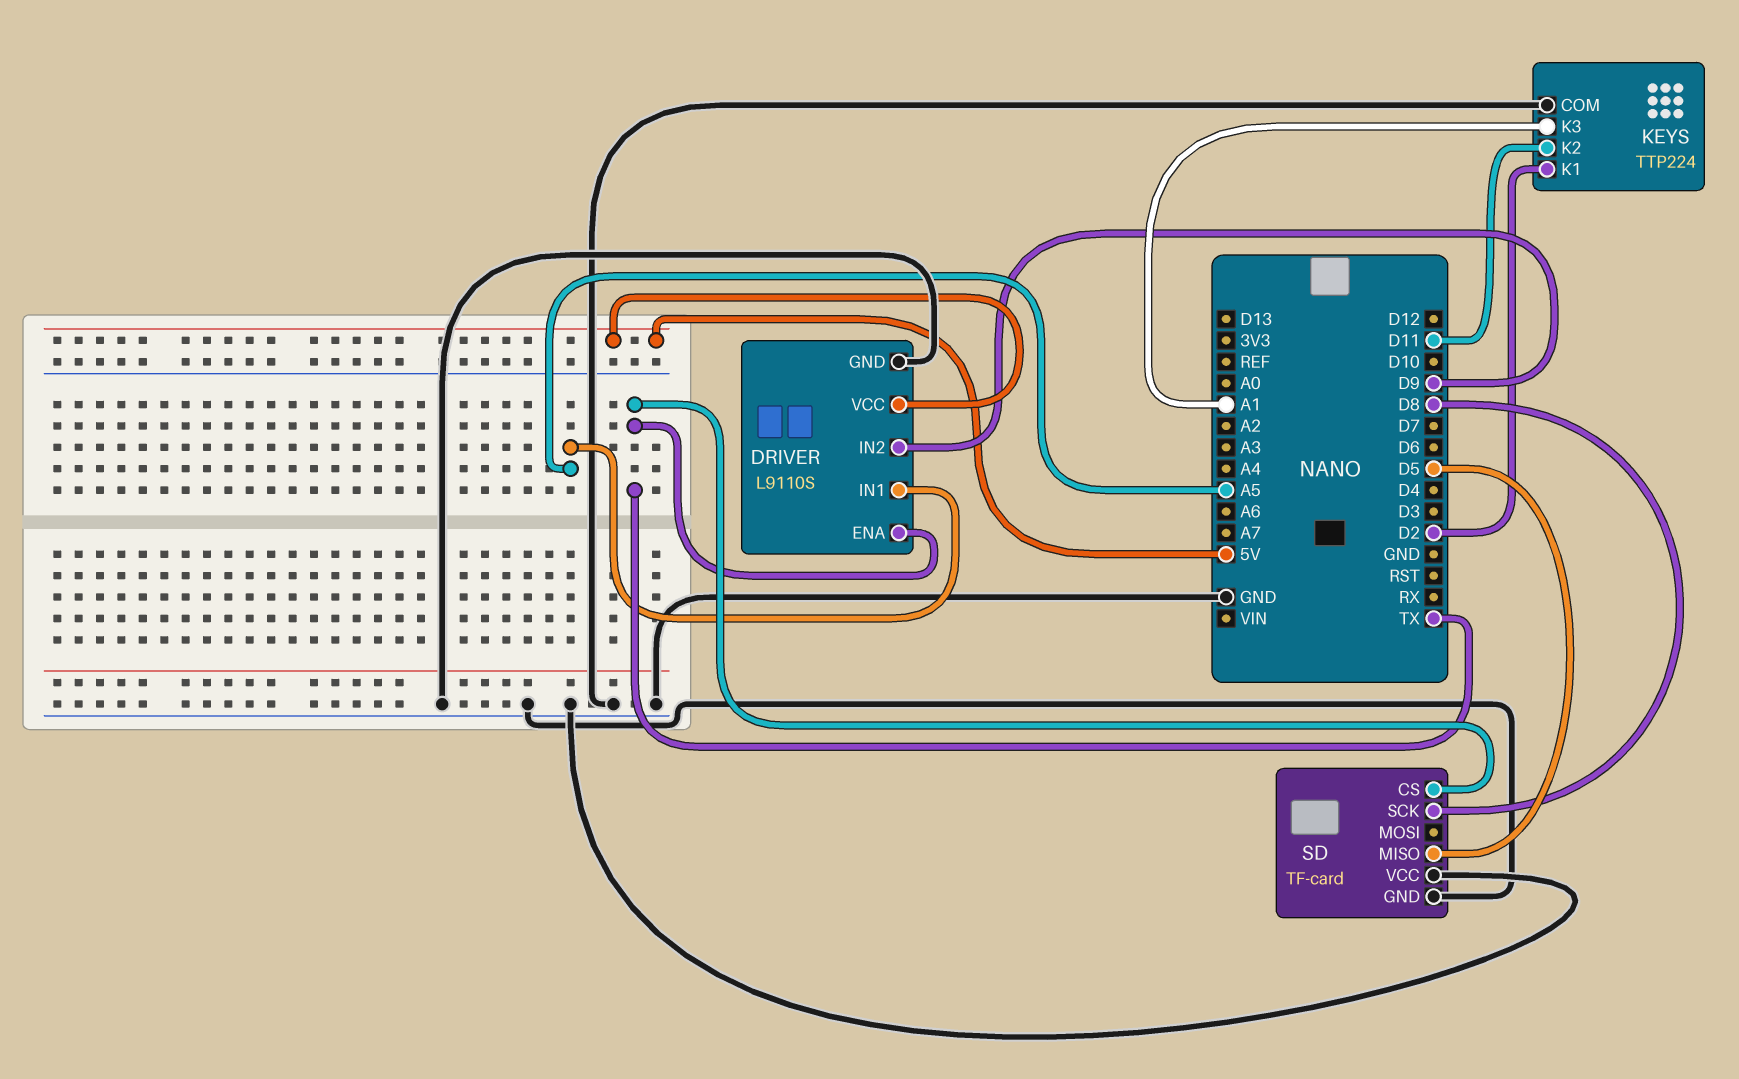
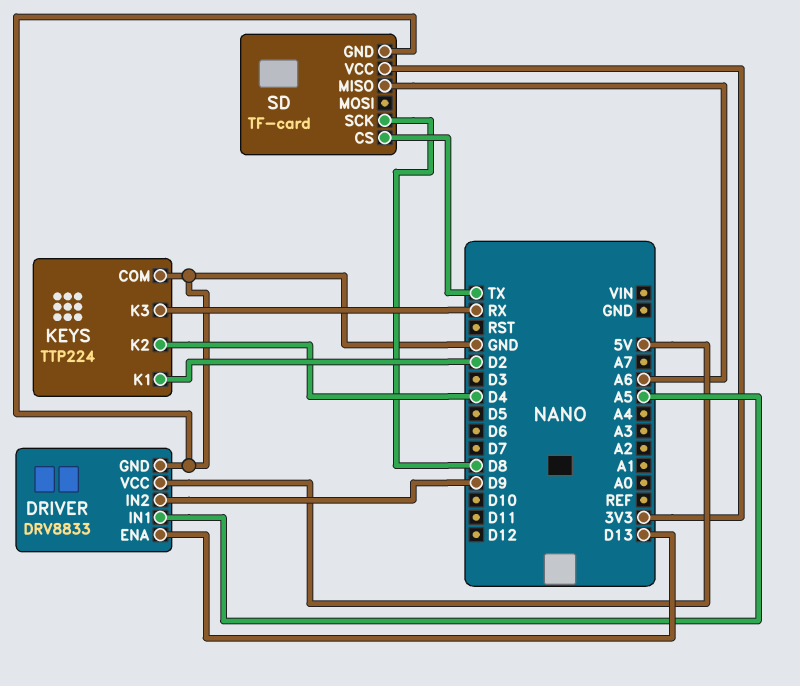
DRIVER: L9110S -> DRV8833
DRIVER pin ENA: TX -> D13
KEYS pin K2: D11 -> D4
KEYS pin K3: A1 -> RX
SD pin MISO: D5 -> A6
SD pin VCC: GND -> 3V3

